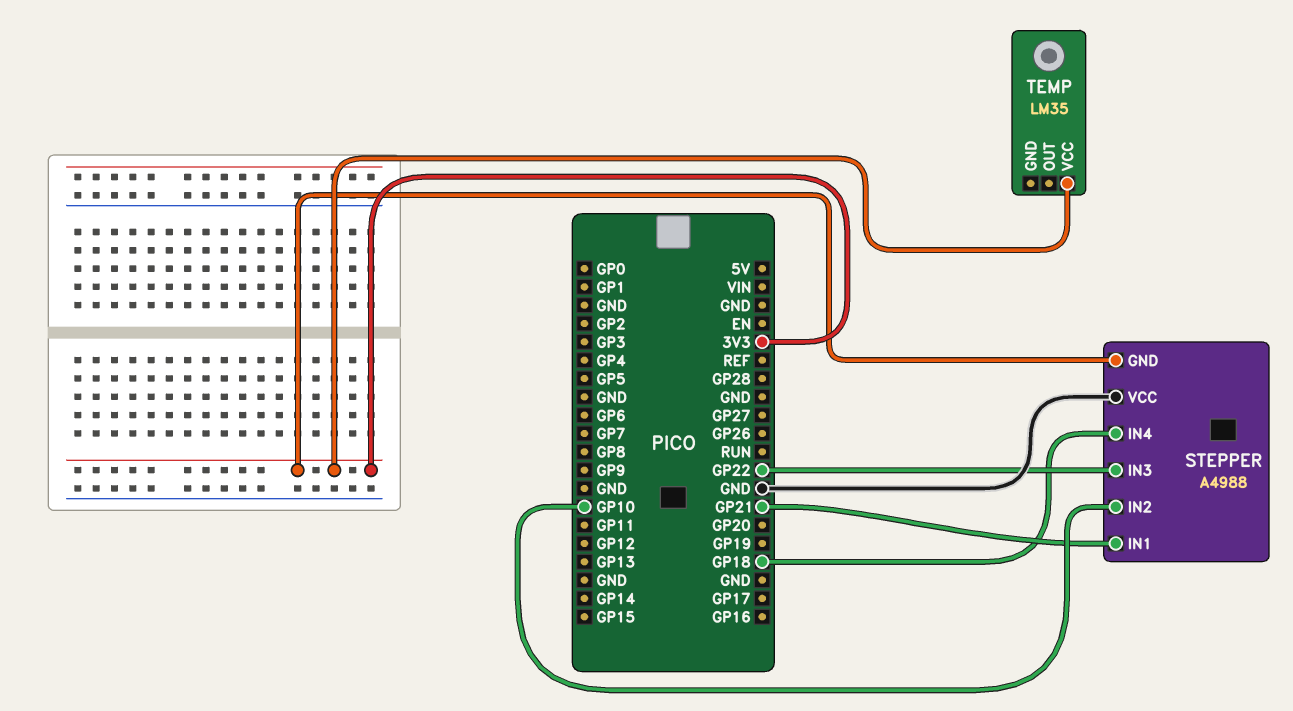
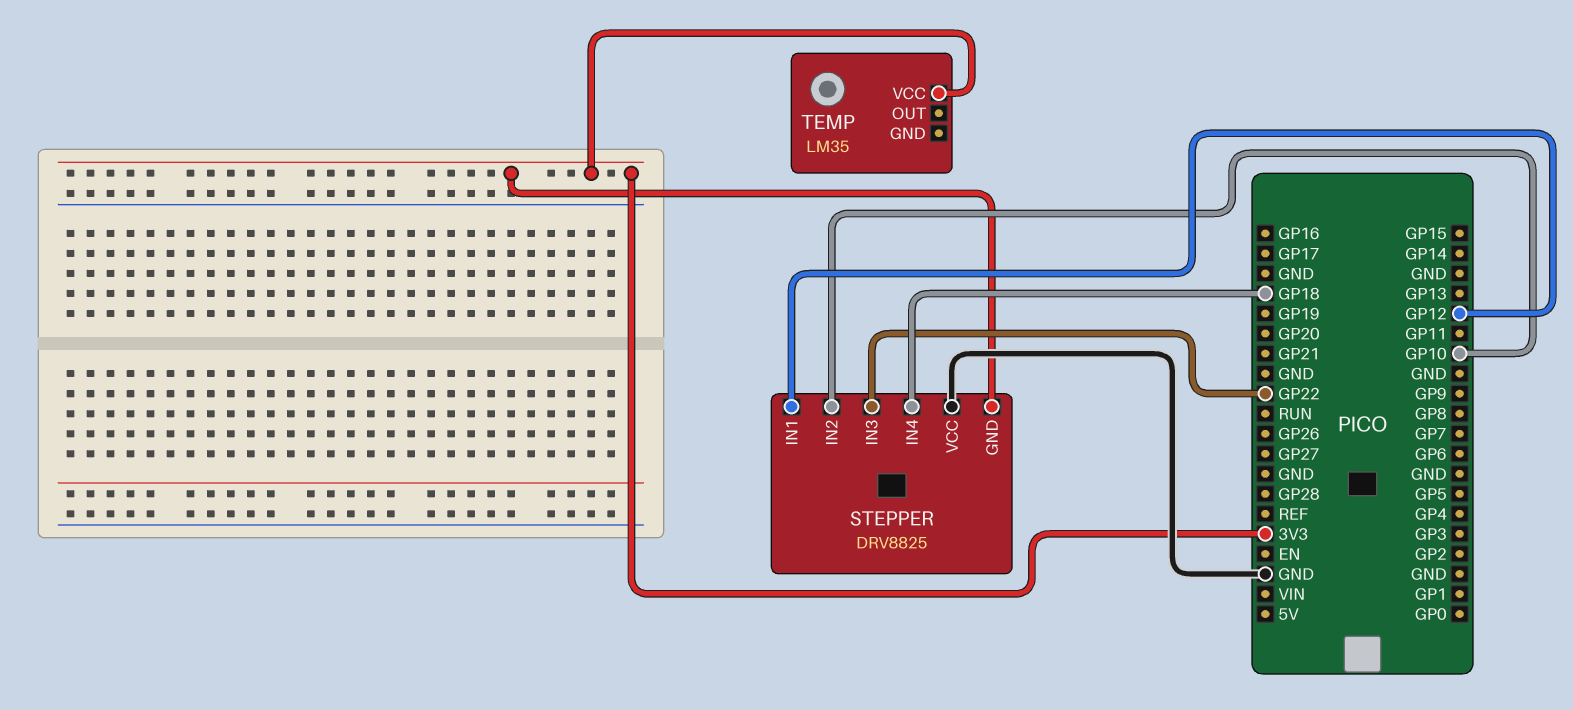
STEPPER: A4988 -> DRV8825
STEPPER pin IN1: GP21 -> GP12

